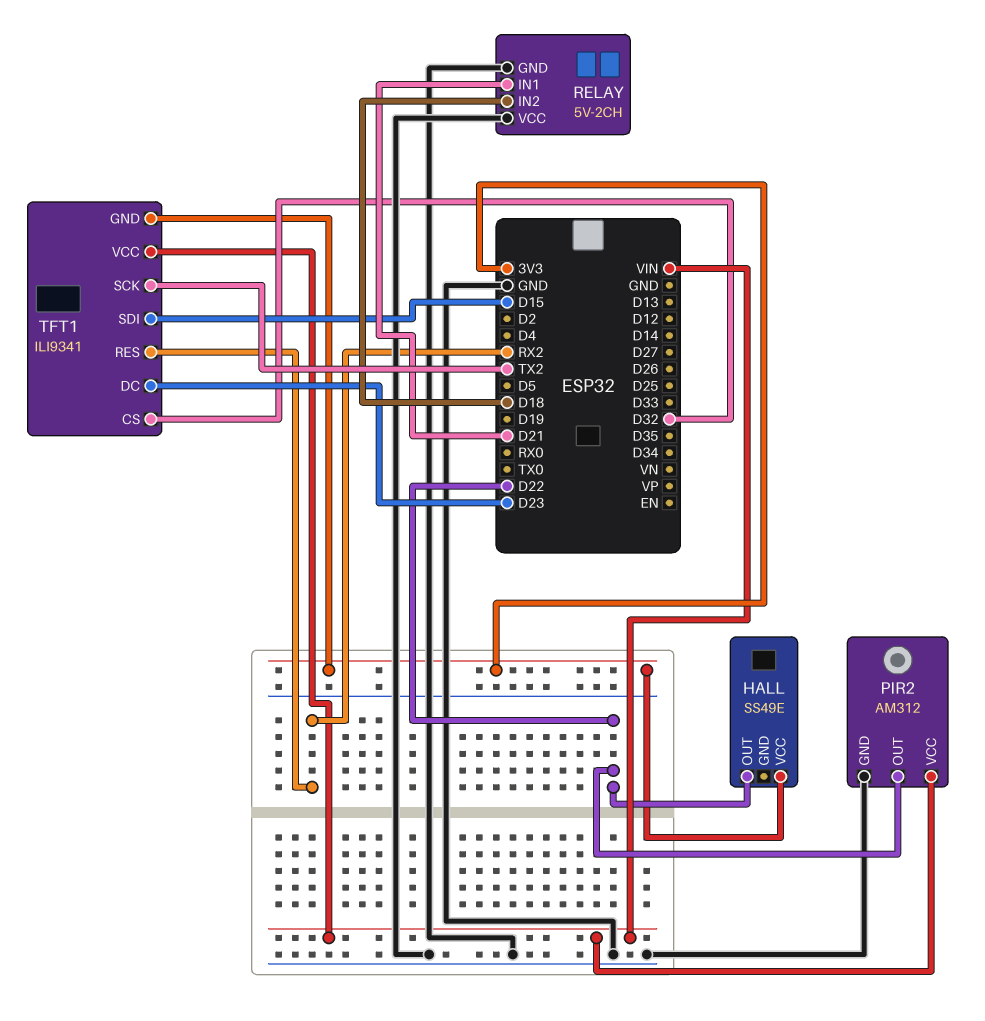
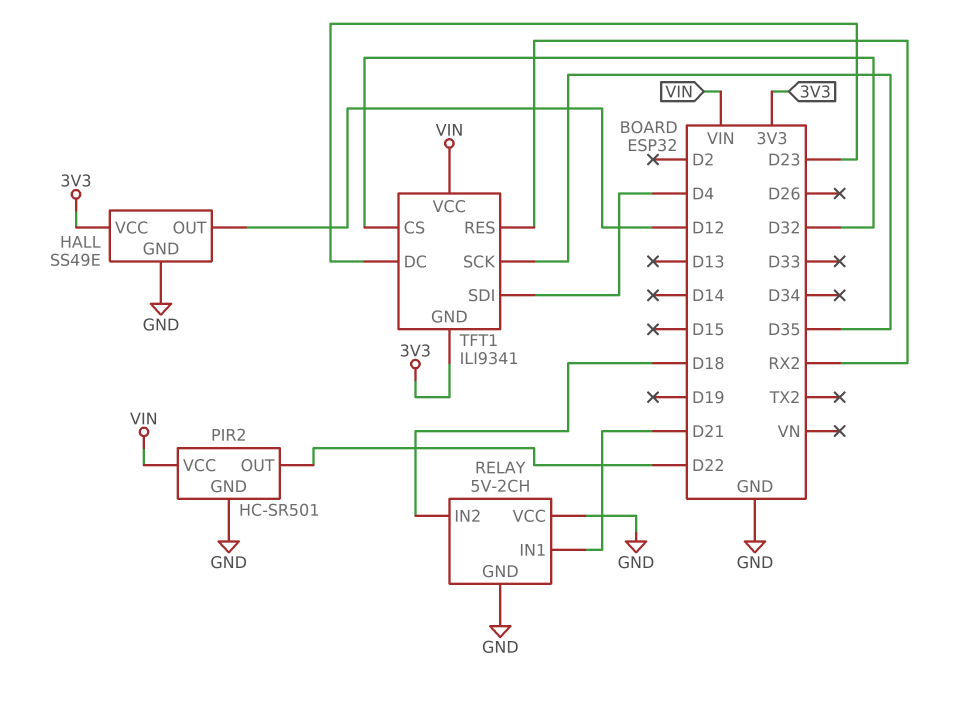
HALL pin GND: none -> GND
HALL pin OUT: D22 -> D12
PIR2: AM312 -> HC-SR501
TFT1 pin SCK: TX2 -> D35
TFT1 pin SDI: D15 -> D4

